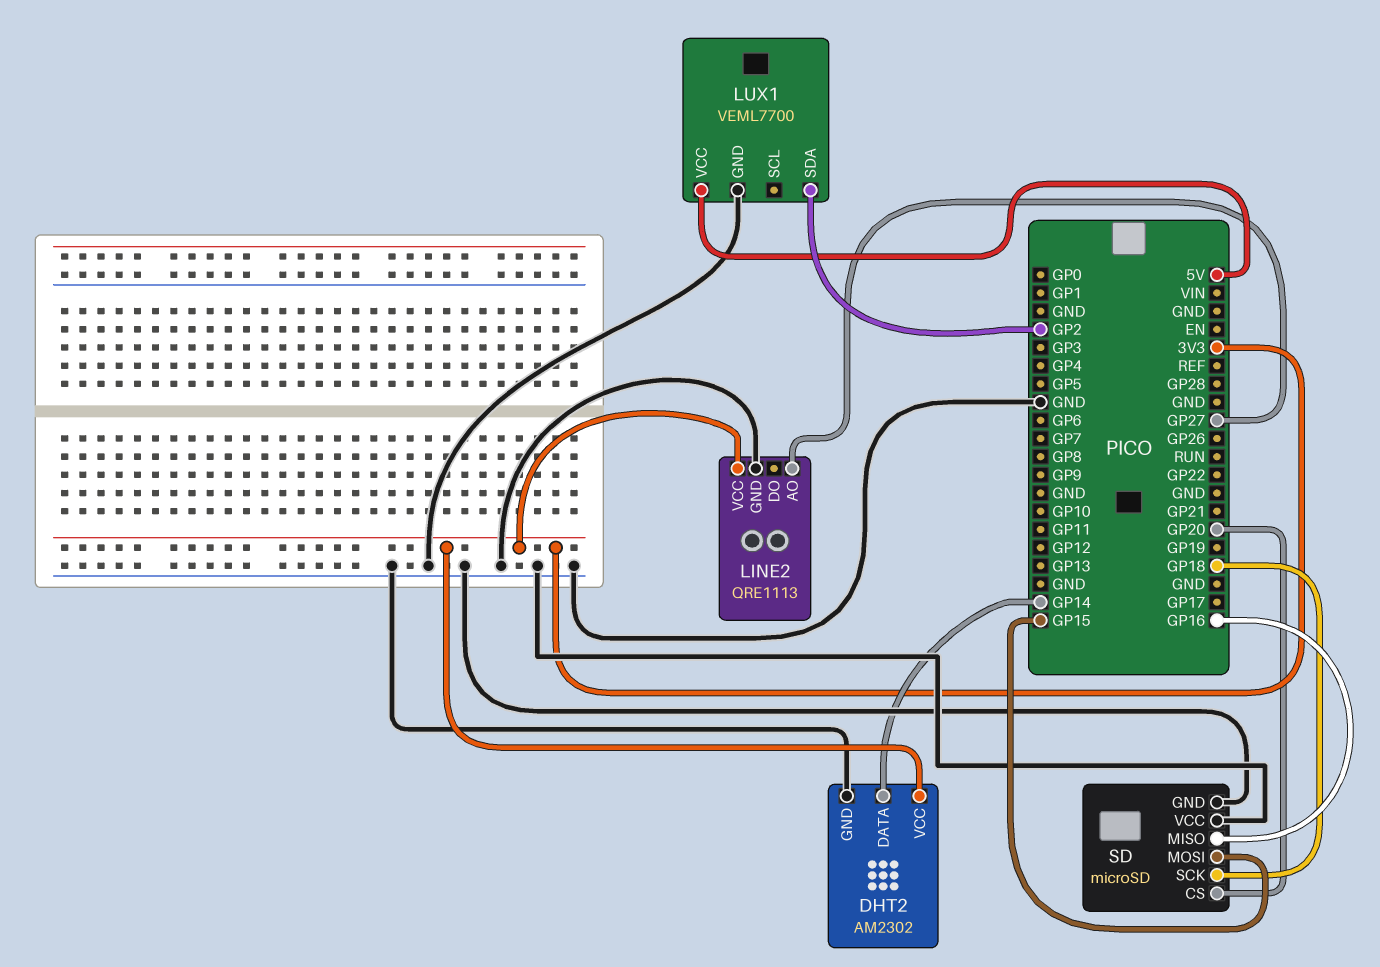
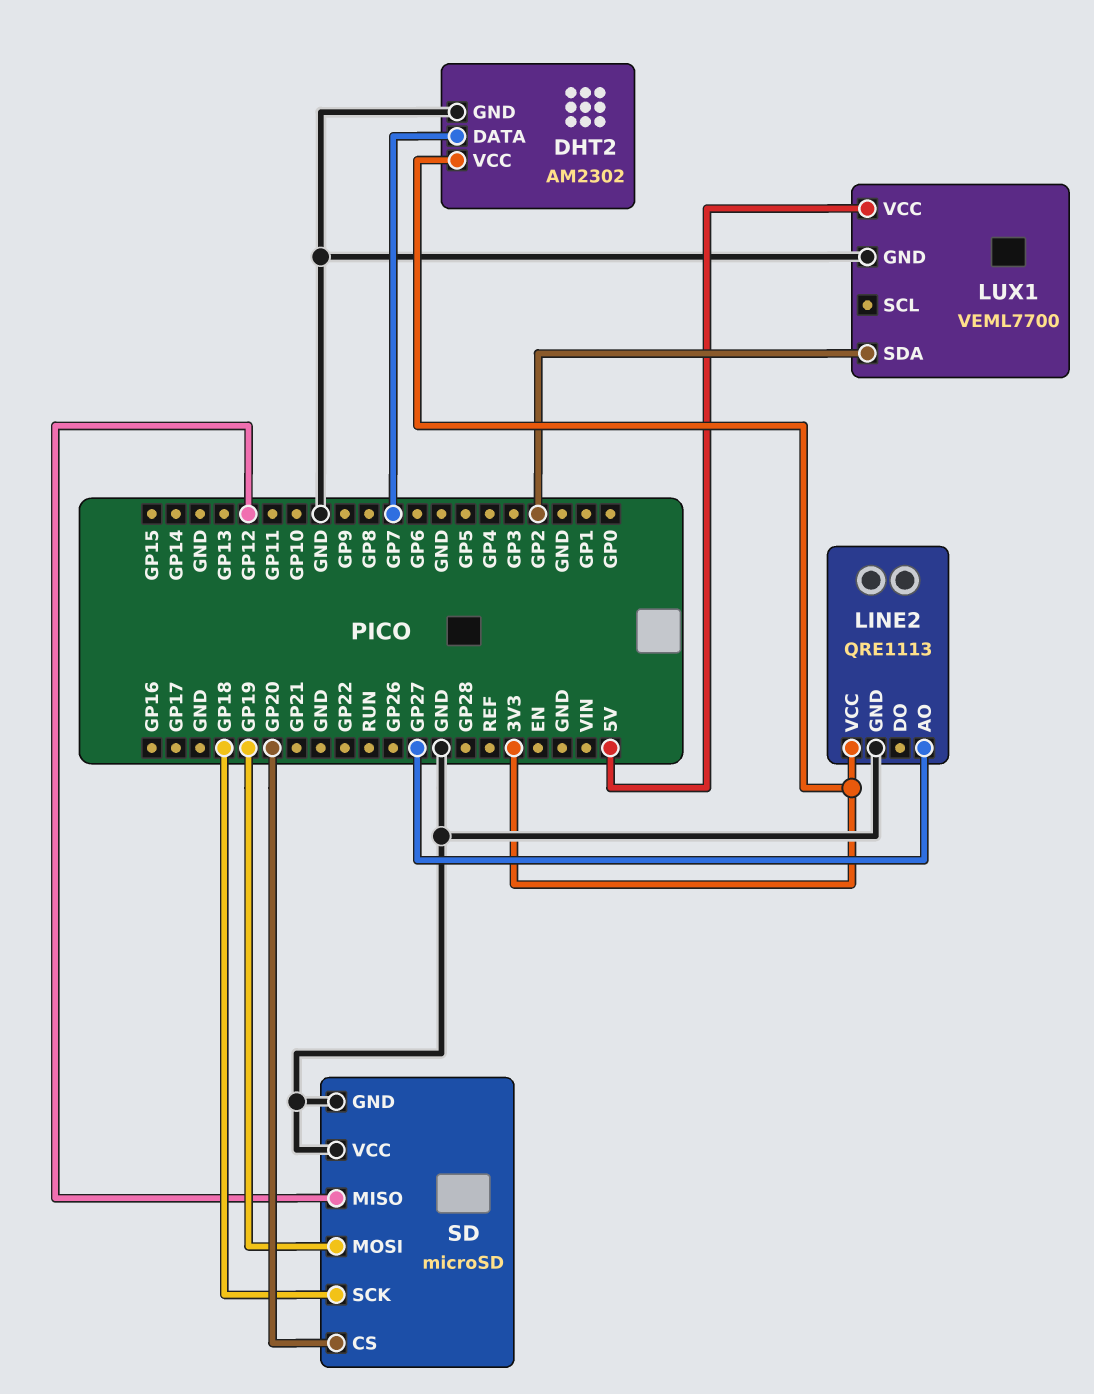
DHT2 pin DATA: GP14 -> GP7
SD pin MISO: GP16 -> GP12
SD pin MOSI: GP15 -> GP19

